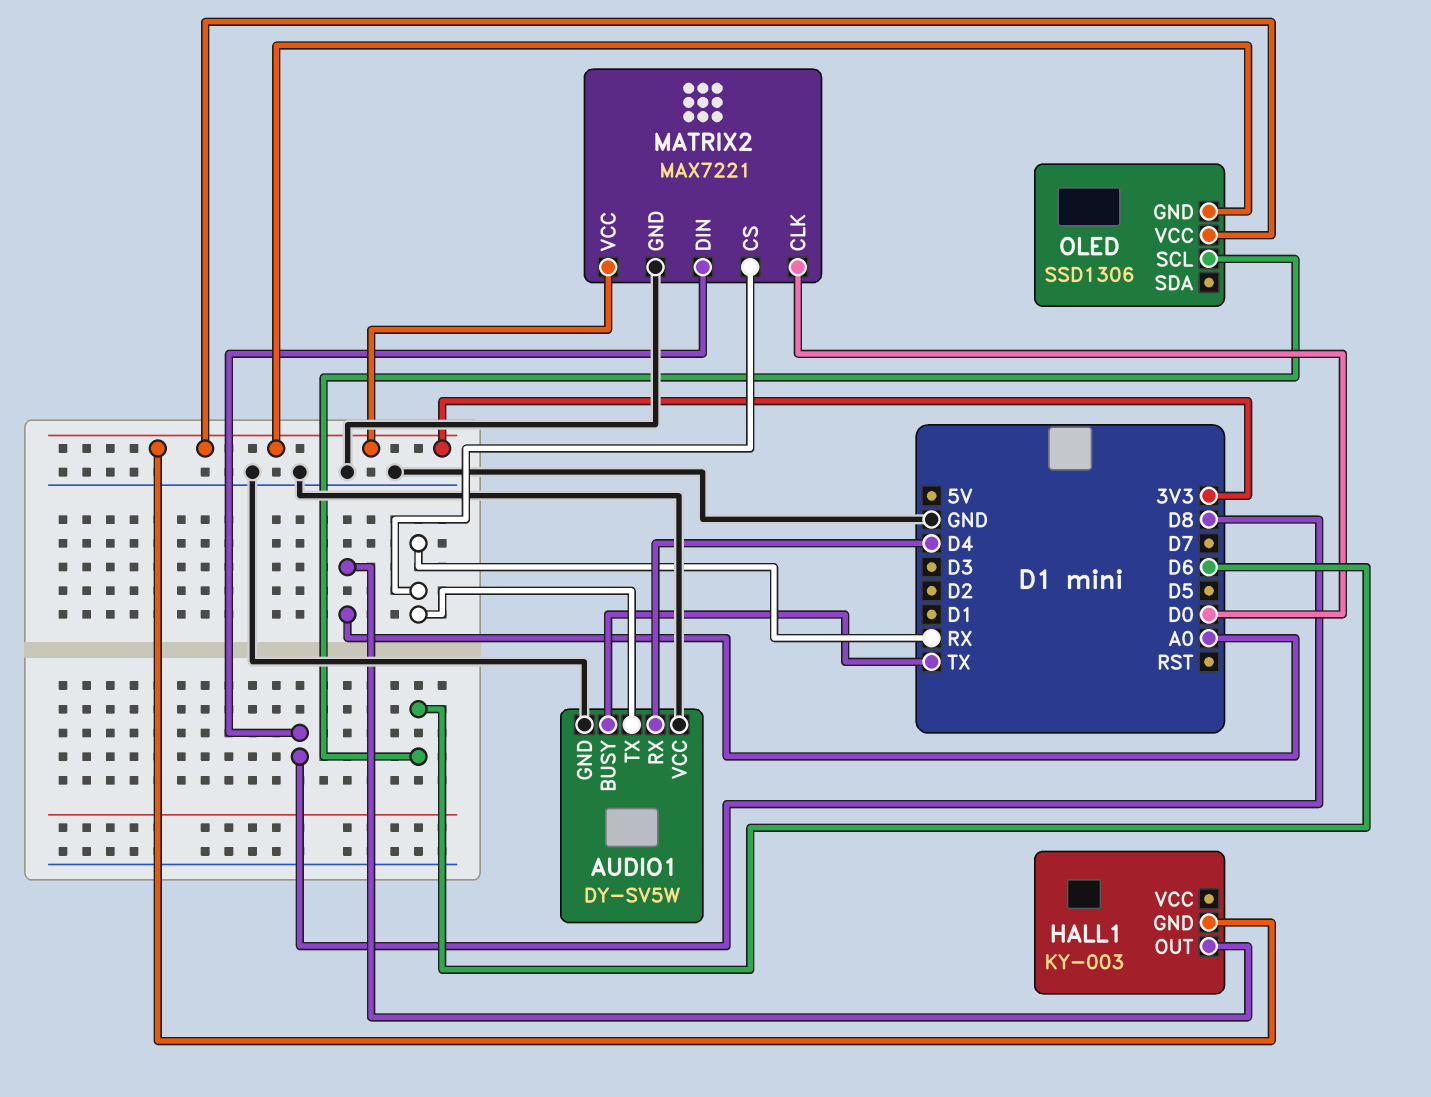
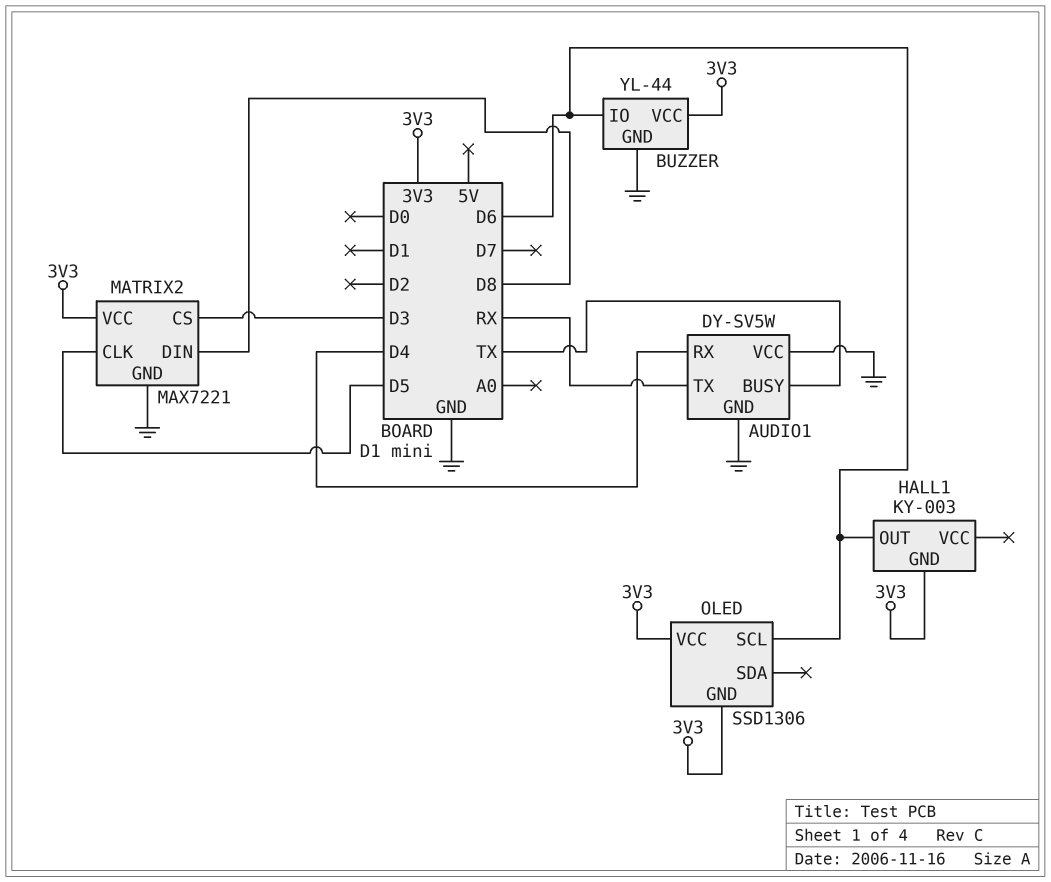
BUZZER: none -> YL-44
BUZZER pin GND: none -> GND
BUZZER pin IO: none -> D6
BUZZER pin VCC: none -> 3V3
HALL1 pin OUT: A0 -> D6
MATRIX2 pin CLK: D0 -> D5
MATRIX2 pin CS: RX -> D3

